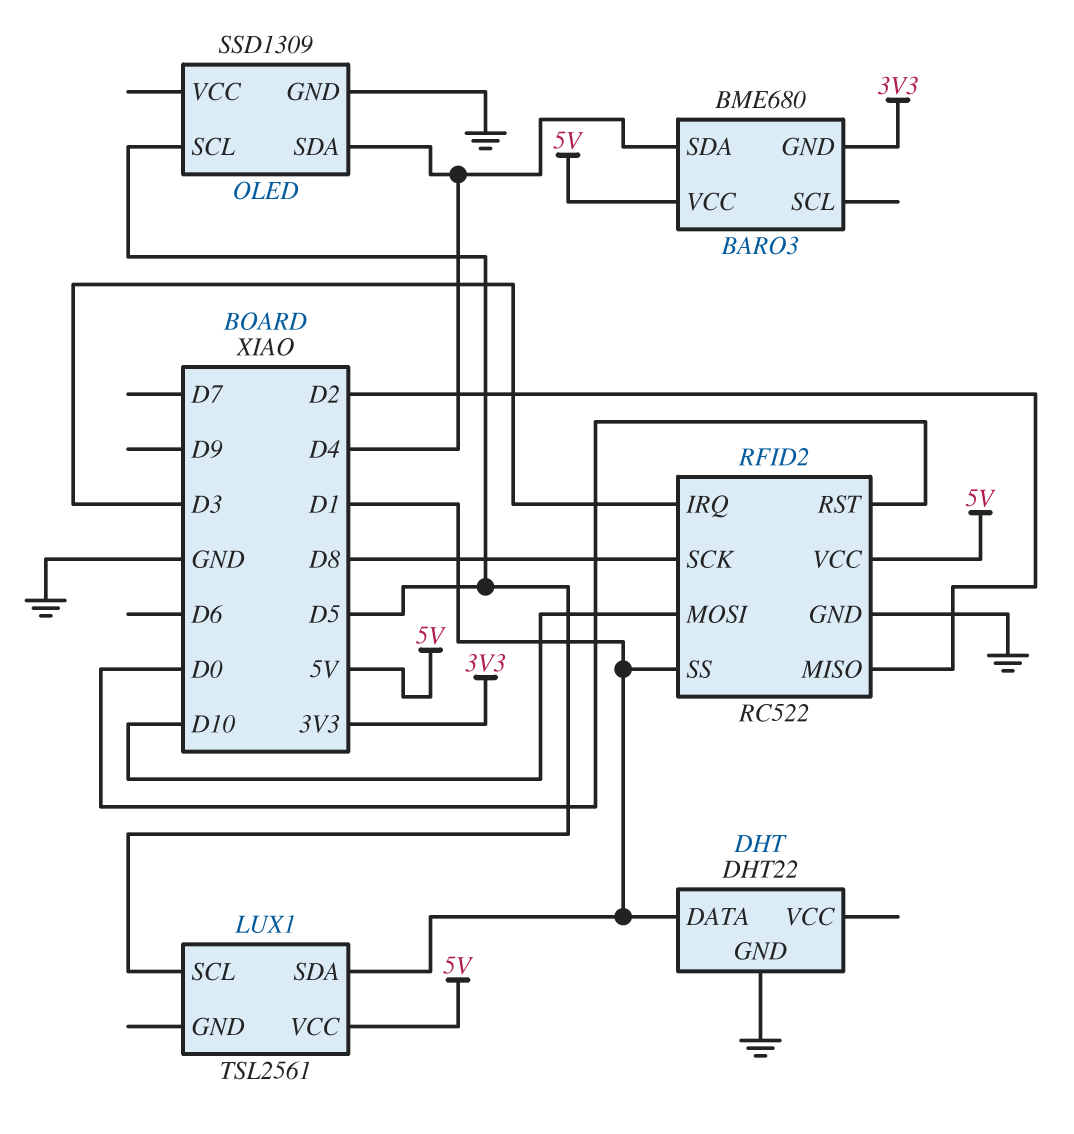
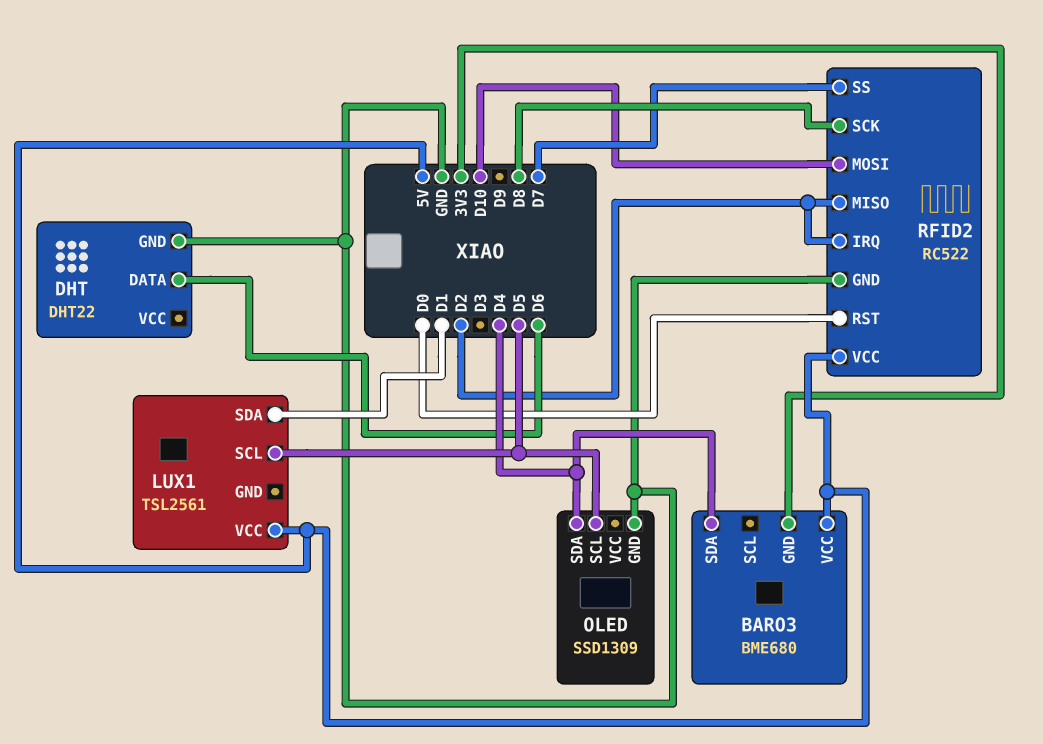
DHT pin DATA: D1 -> D6
RFID2 pin IRQ: D3 -> D2
RFID2 pin SS: D1 -> D7

